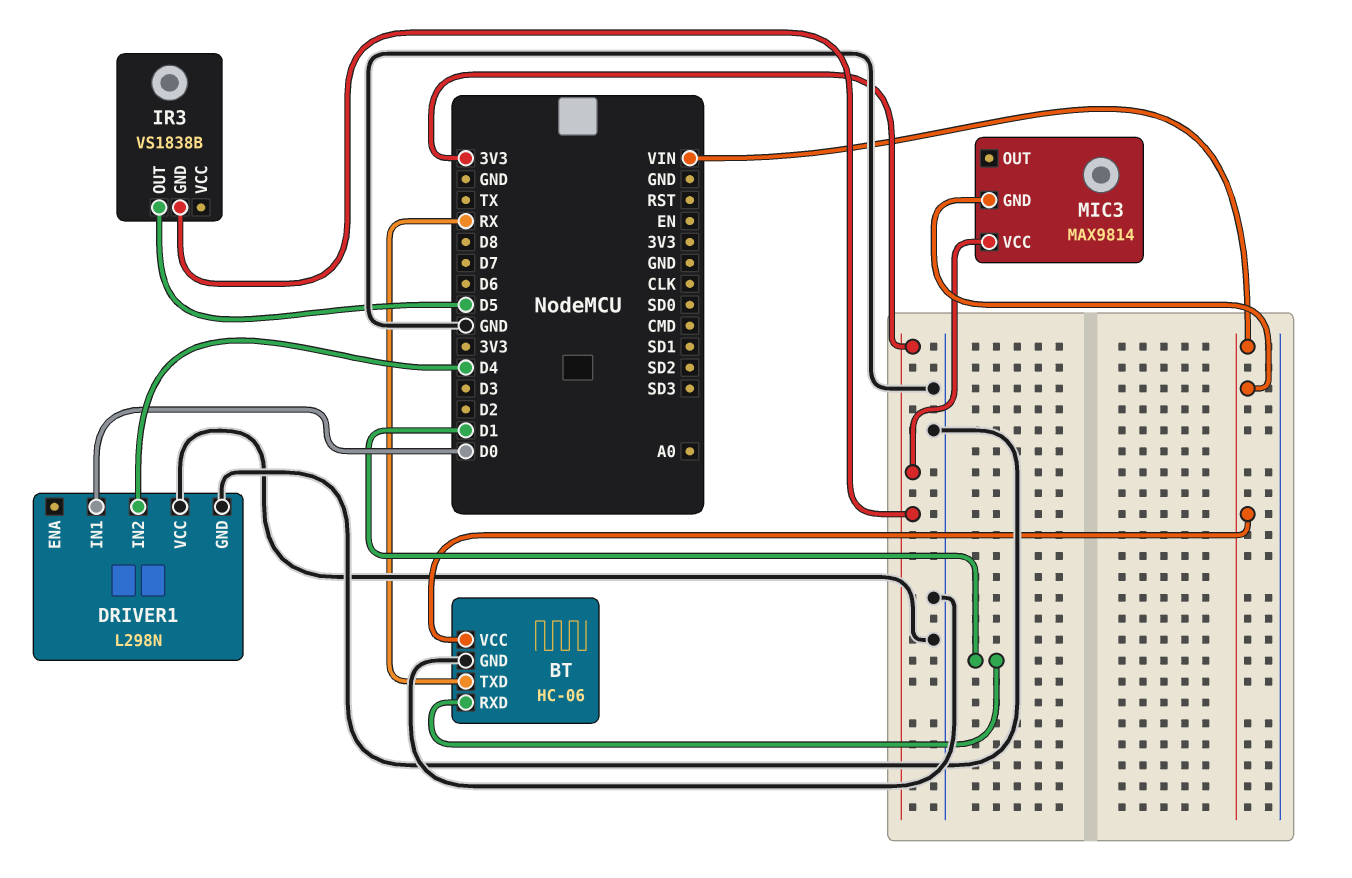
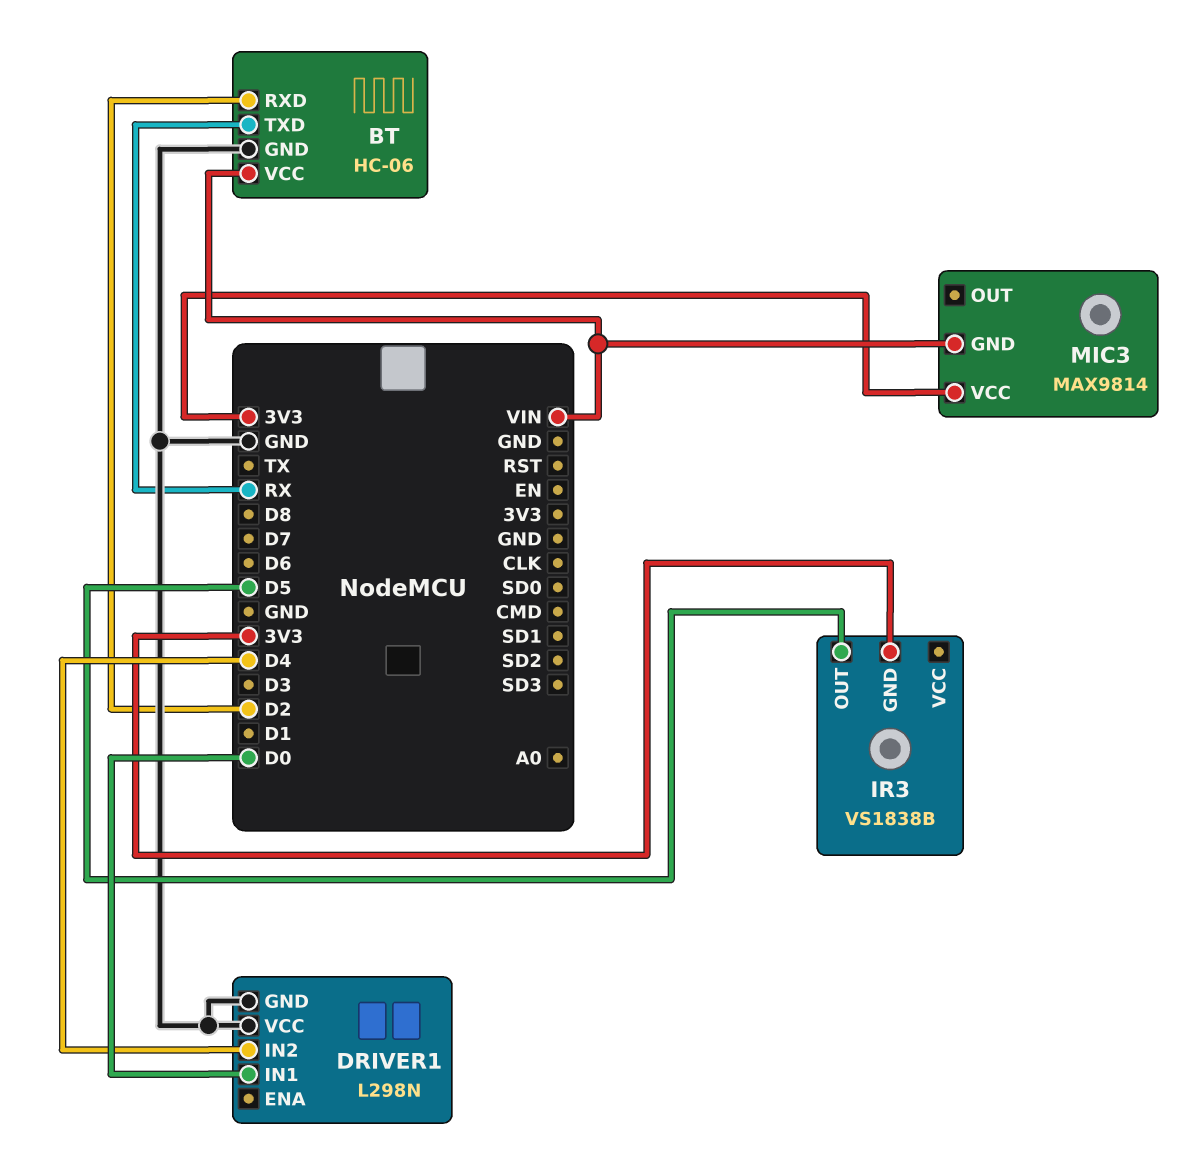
BT pin RXD: D1 -> D2

